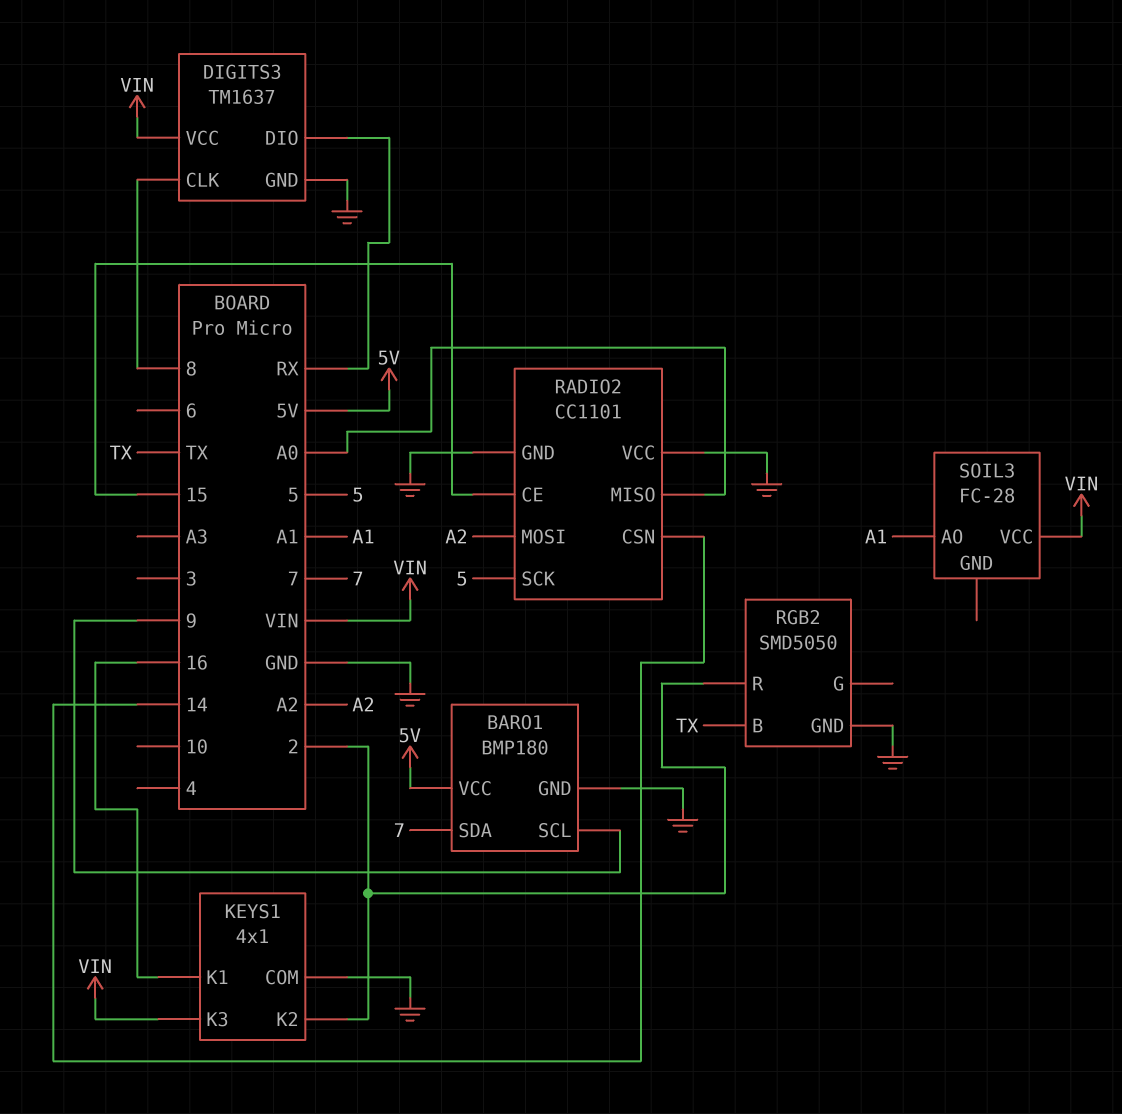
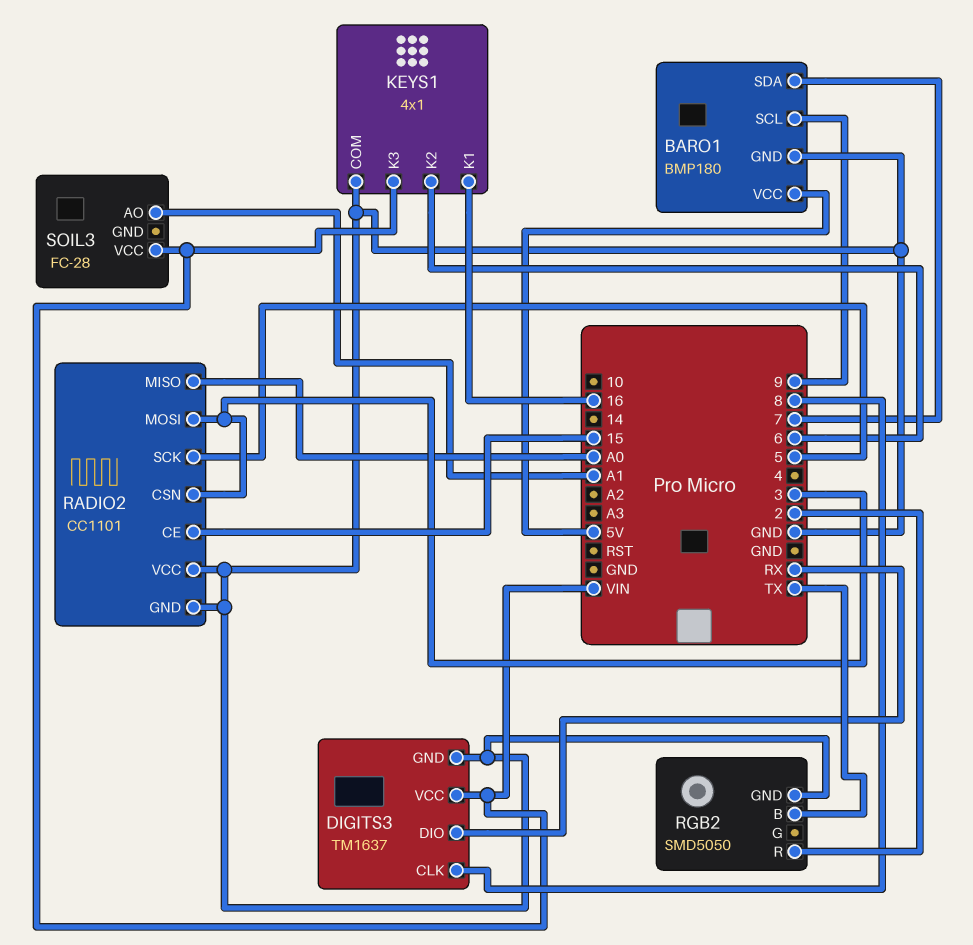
KEYS1 pin K2: 2 -> 6
RADIO2 pin CSN: 14 -> 3
RADIO2 pin MOSI: A2 -> 3

